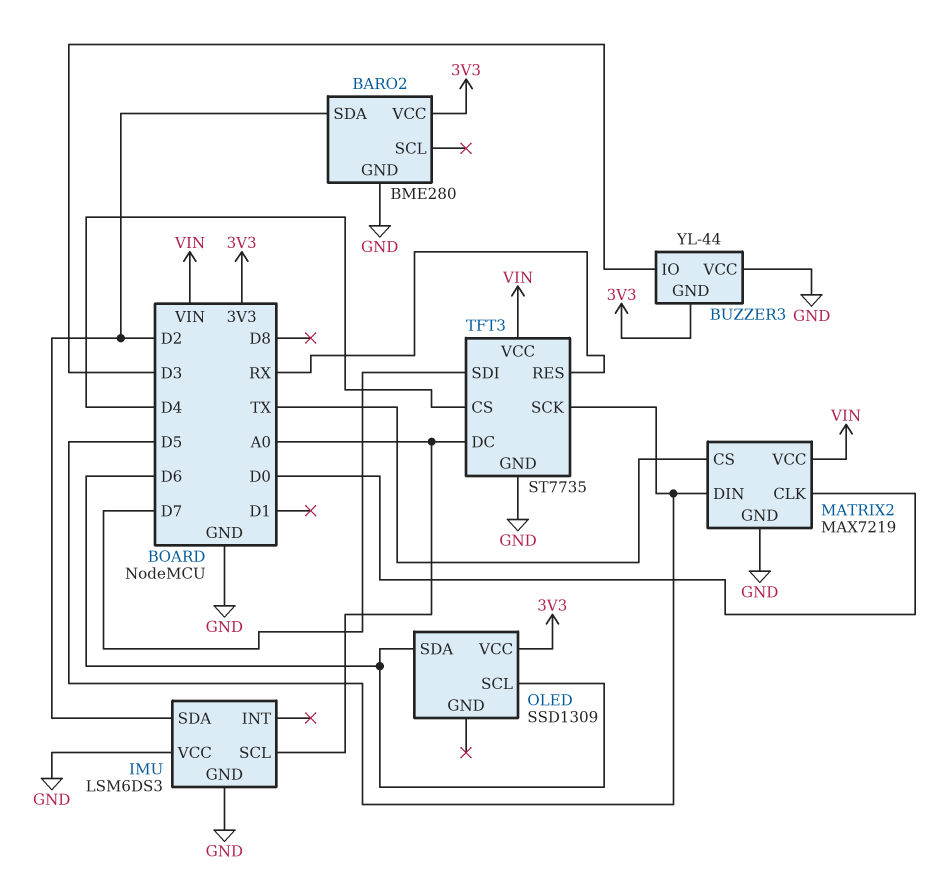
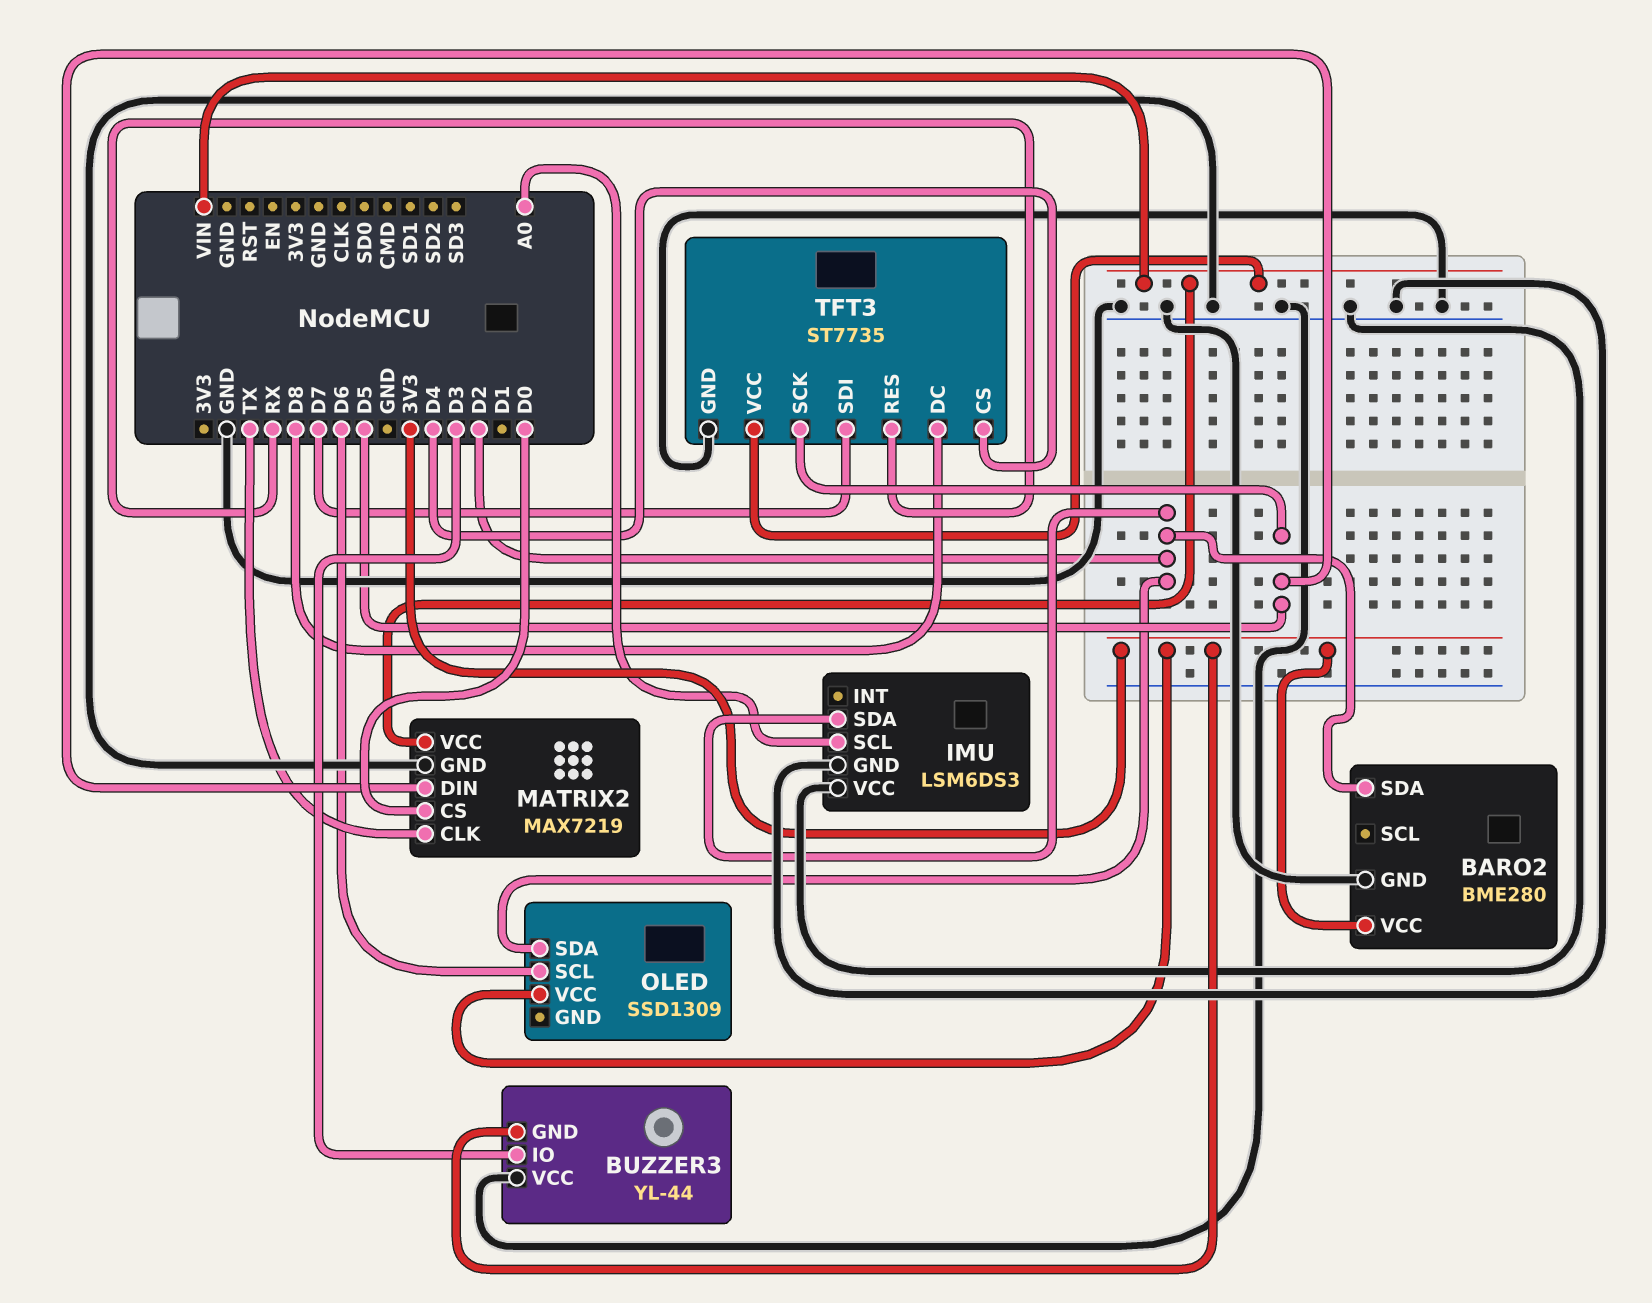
MATRIX2 pin CLK: D0 -> TX
MATRIX2 pin CS: TX -> D0
OLED pin SDA: D6 -> D2
TFT3 pin DC: A0 -> D8

